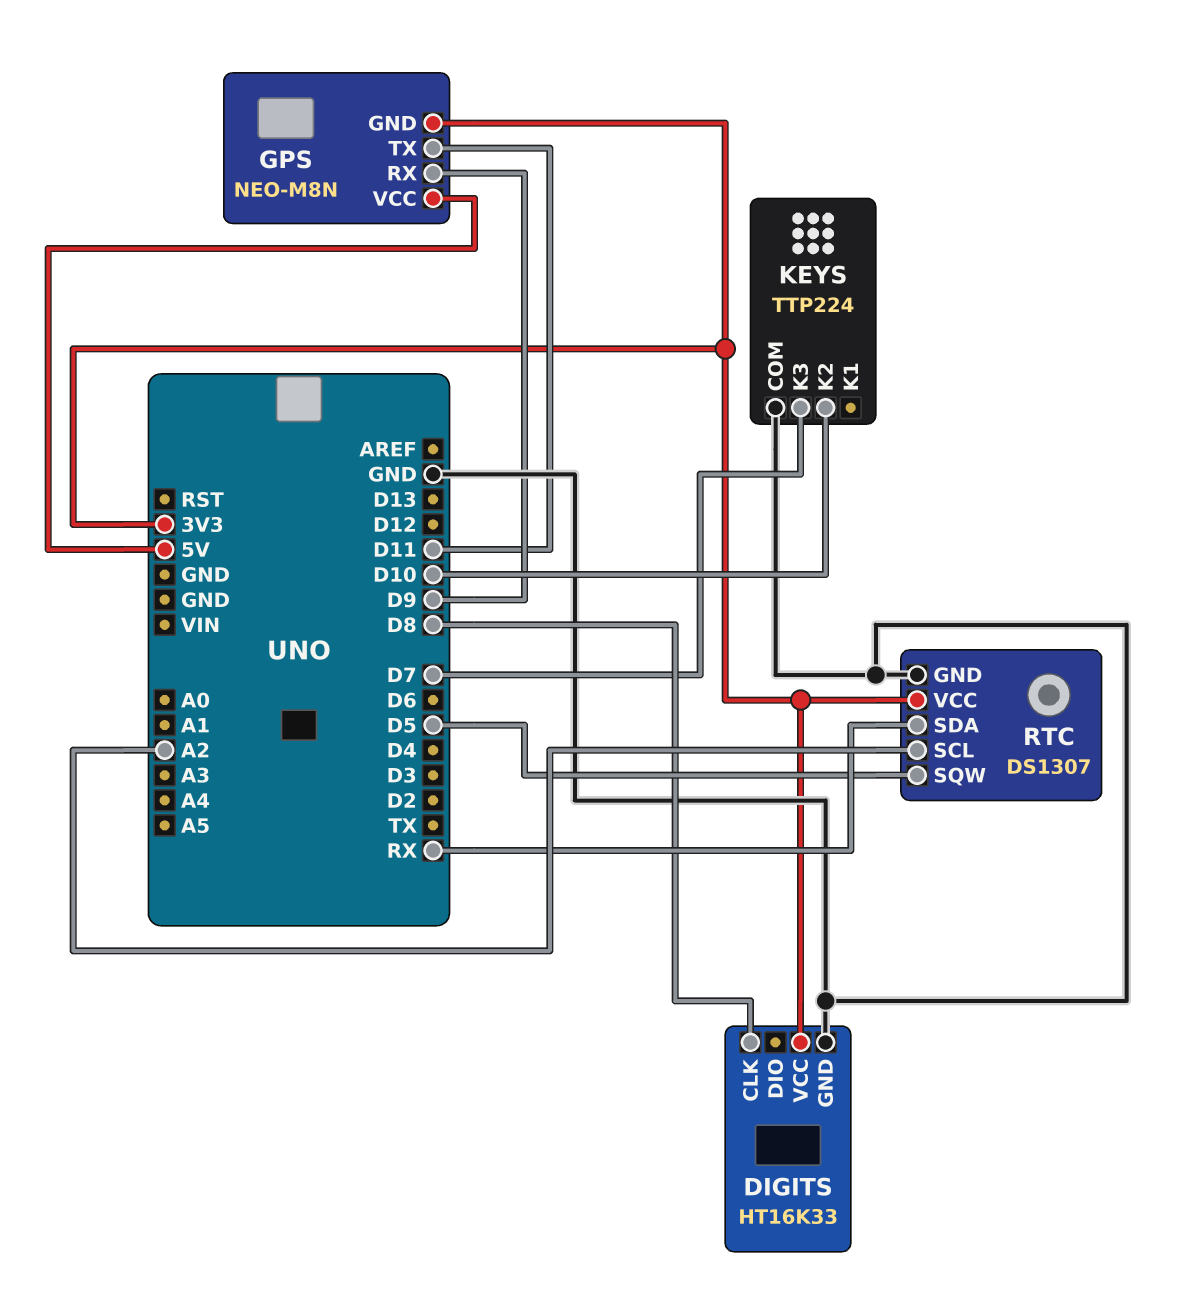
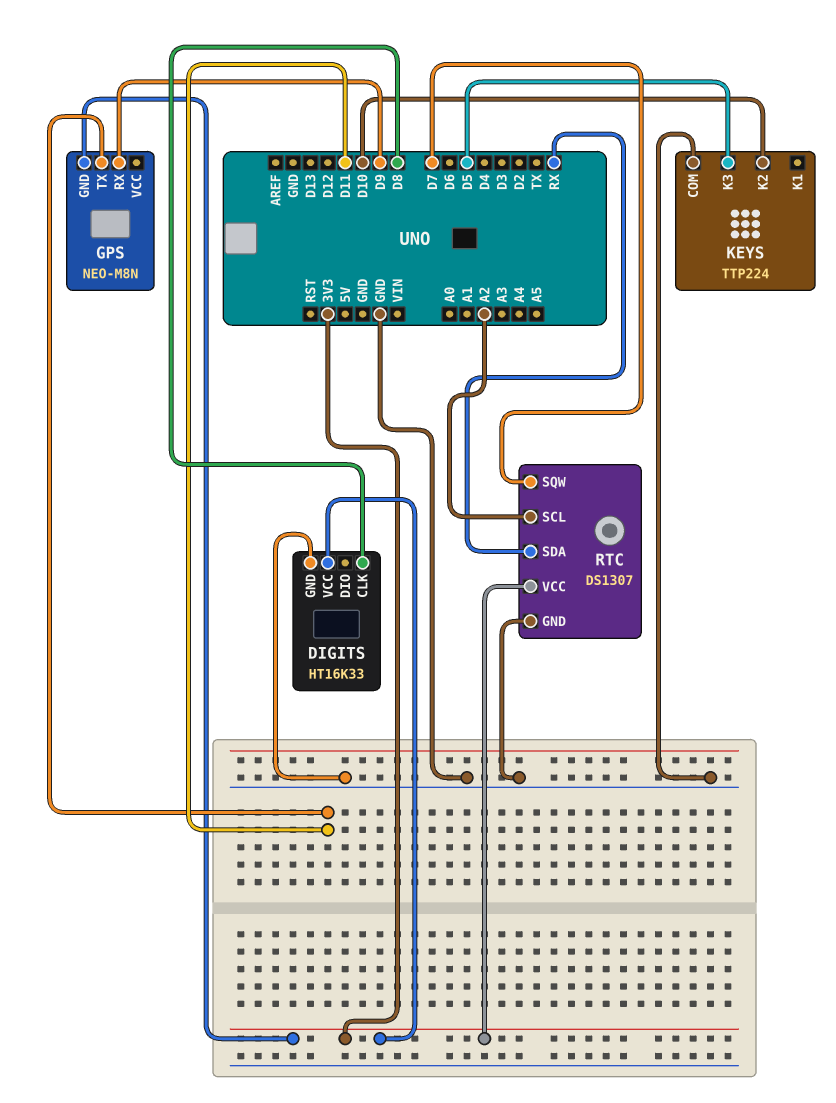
GPS pin VCC: 5V -> none
KEYS pin K3: D7 -> D5
RTC pin SQW: D5 -> D7

